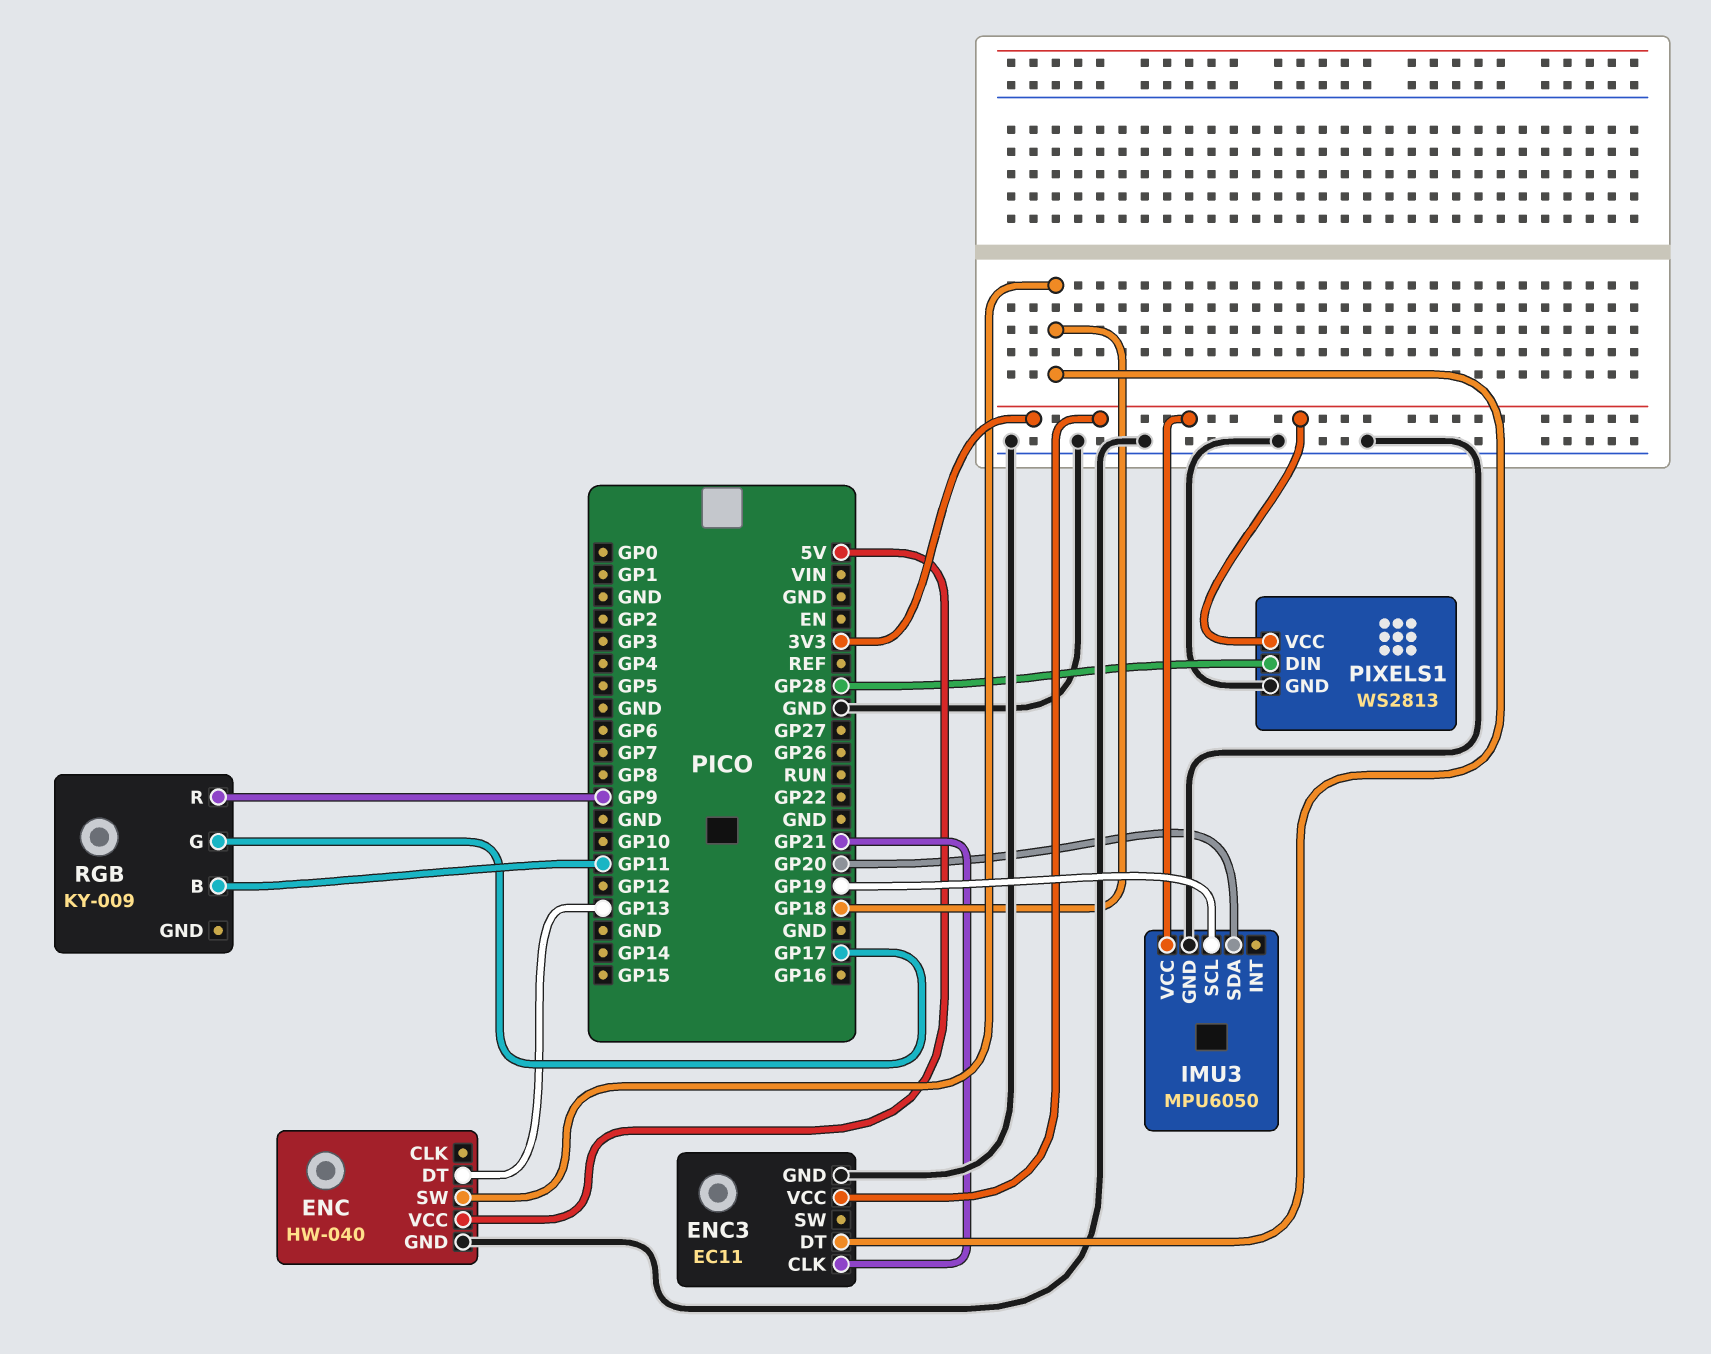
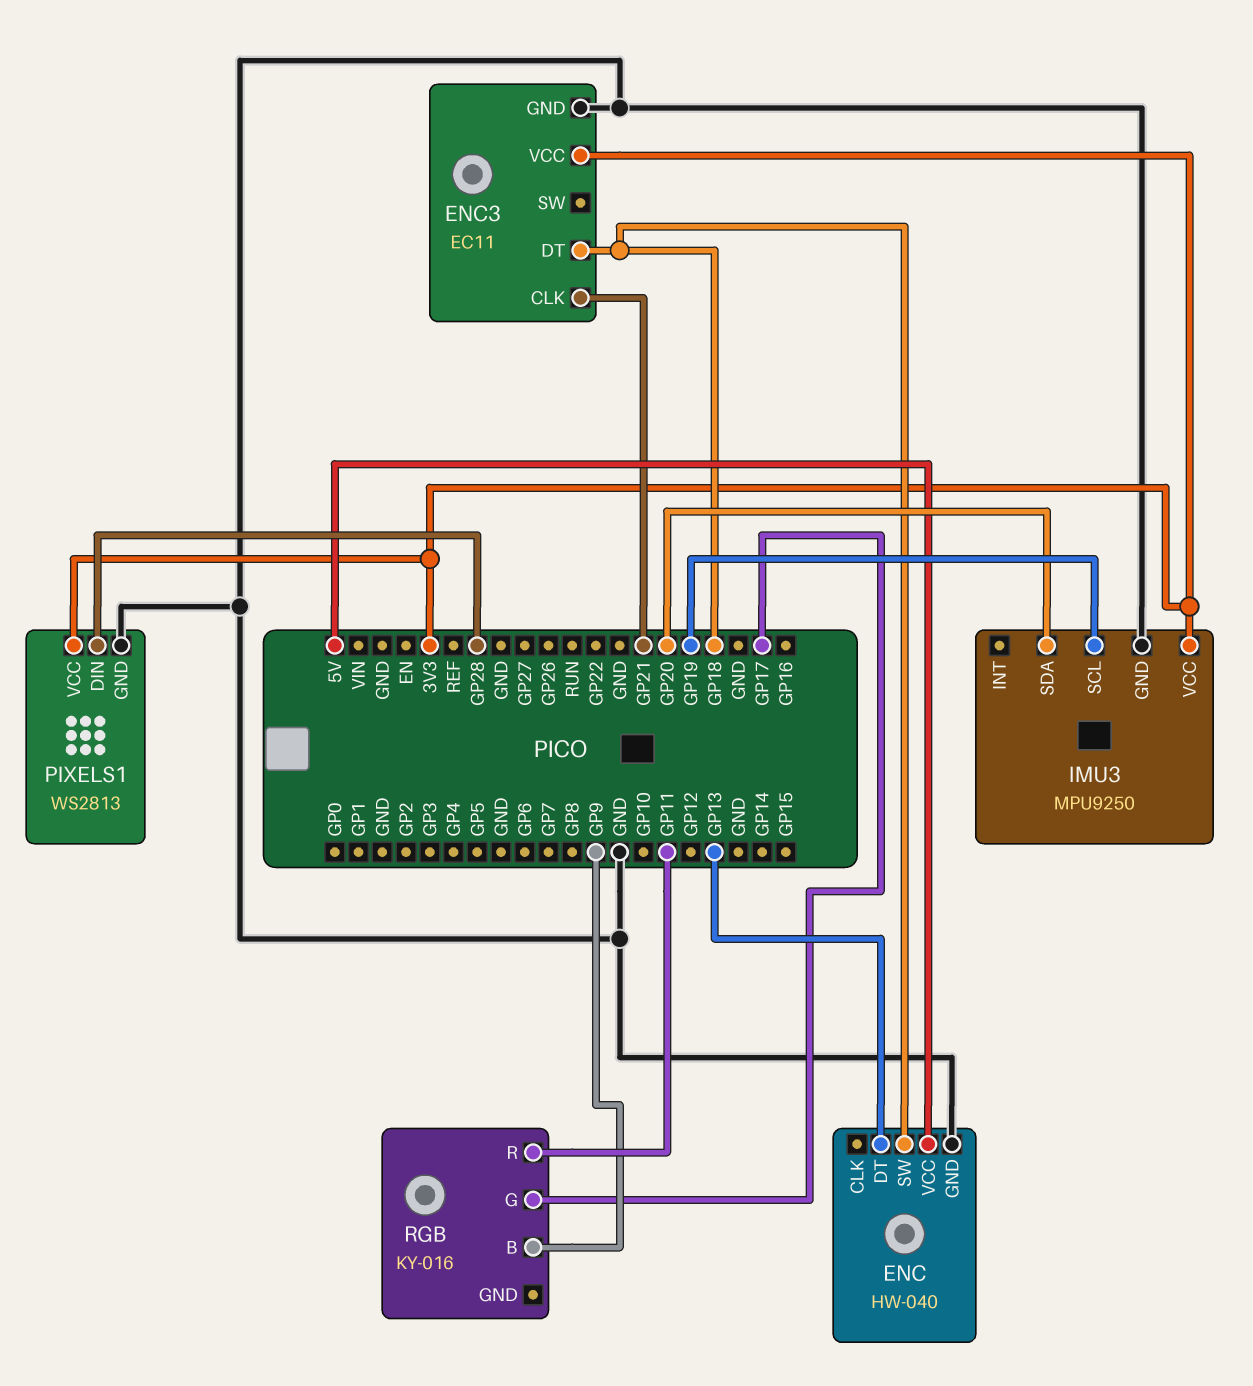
IMU3: MPU6050 -> MPU9250
RGB: KY-009 -> KY-016
RGB pin B: GP11 -> GP9
RGB pin R: GP9 -> GP11

